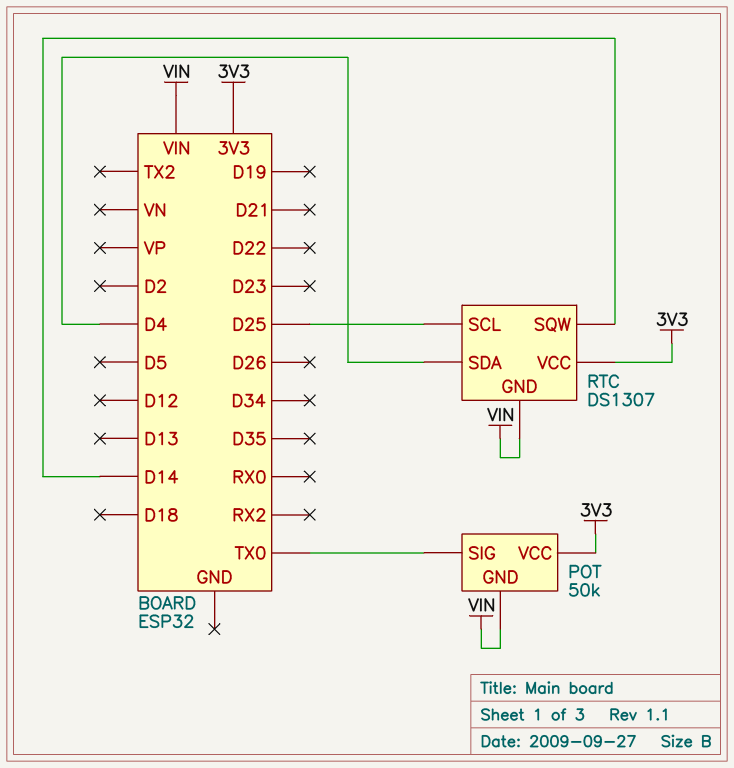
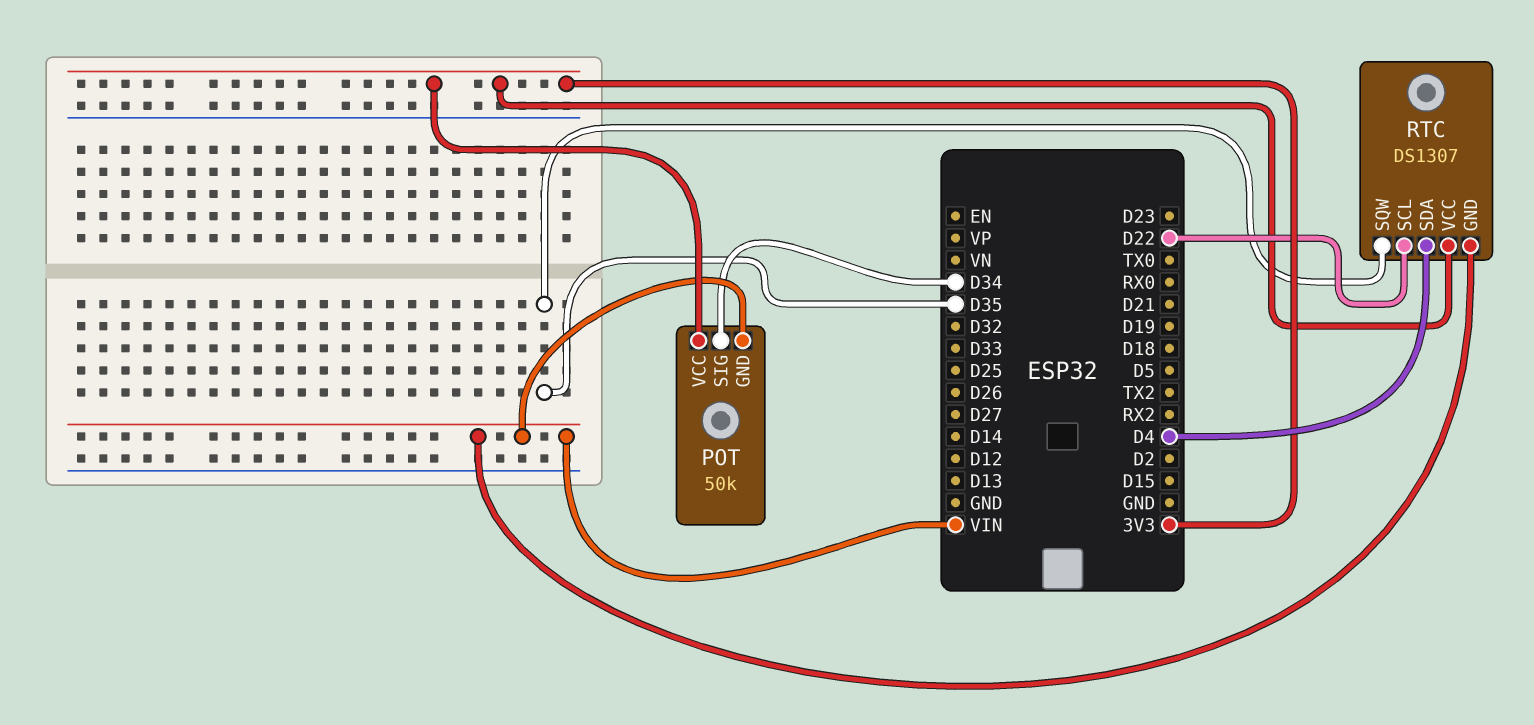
POT pin SIG: TX0 -> D34
RTC pin SCL: D25 -> D22
RTC pin SQW: D14 -> D35

